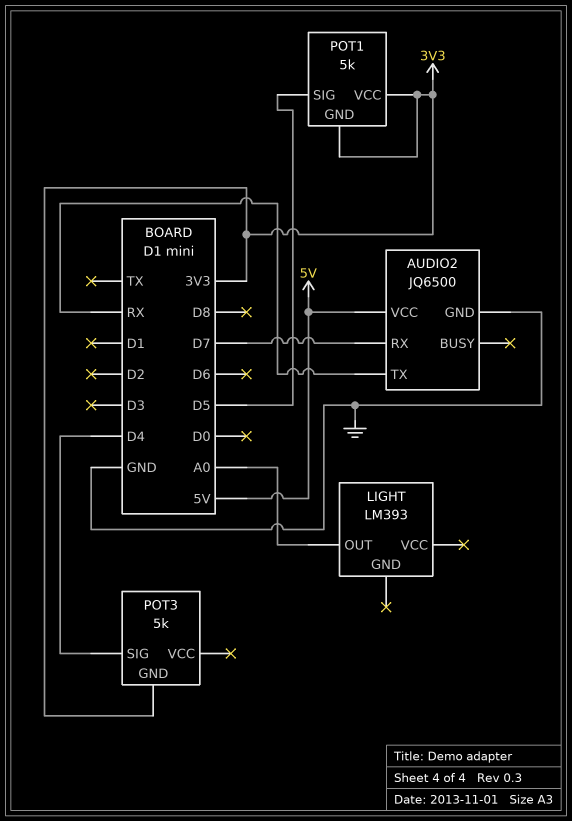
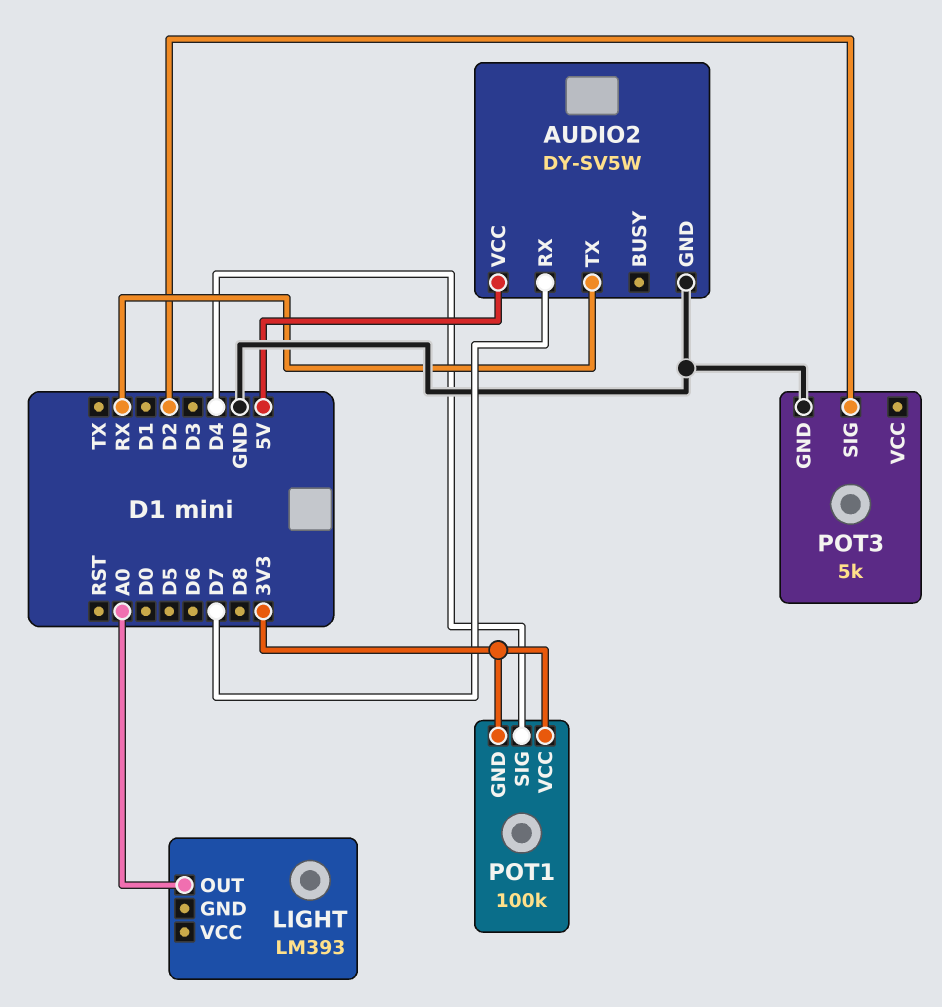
AUDIO2: JQ6500 -> DY-SV5W
POT1: 5k -> 100k
POT1 pin SIG: D5 -> D4
POT3 pin GND: 3V3 -> GND
POT3 pin SIG: D4 -> D2

